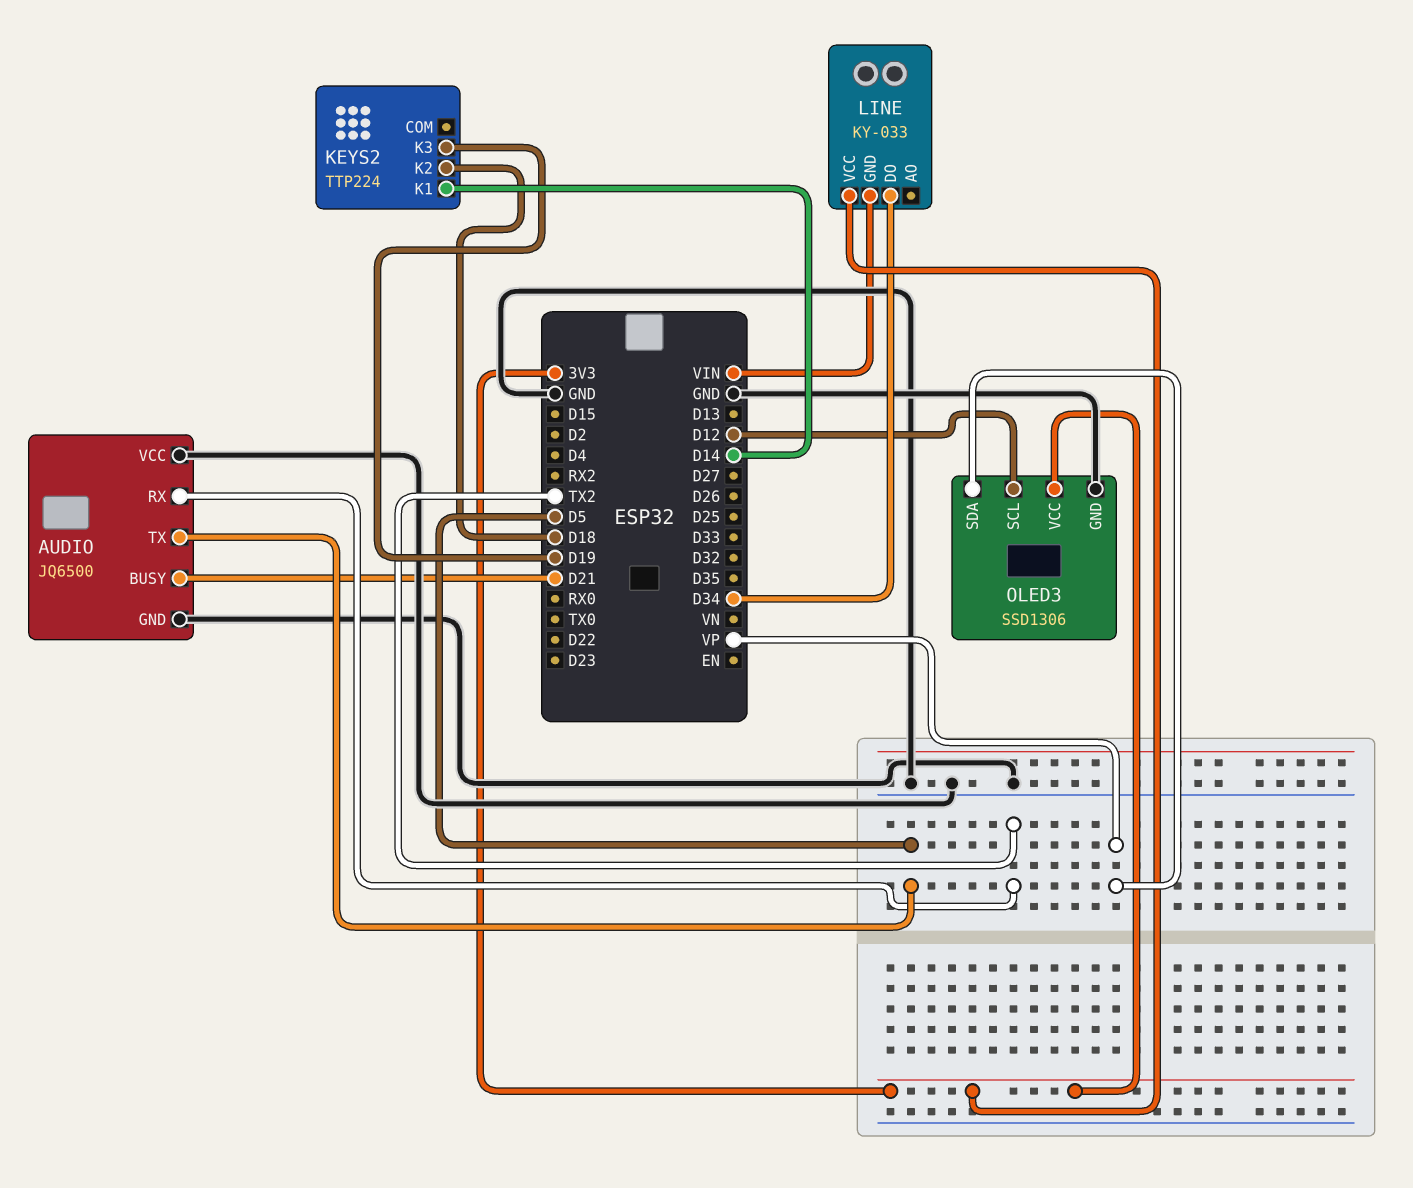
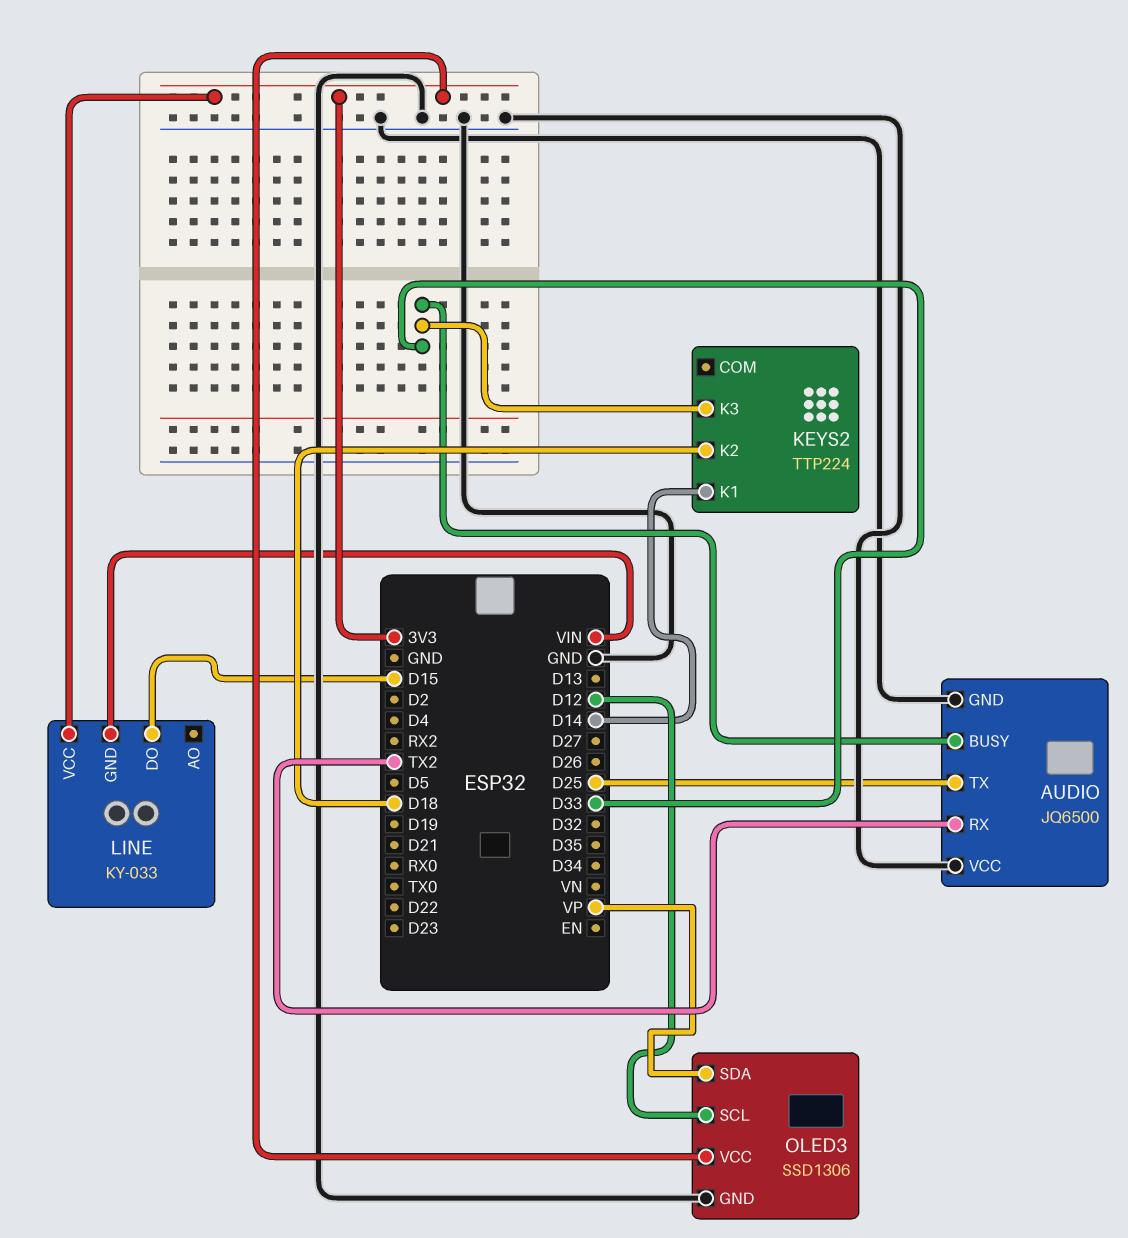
AUDIO pin BUSY: D21 -> D33
AUDIO pin TX: D5 -> D25
KEYS2 pin K3: D19 -> D33
LINE pin DO: D34 -> D15

